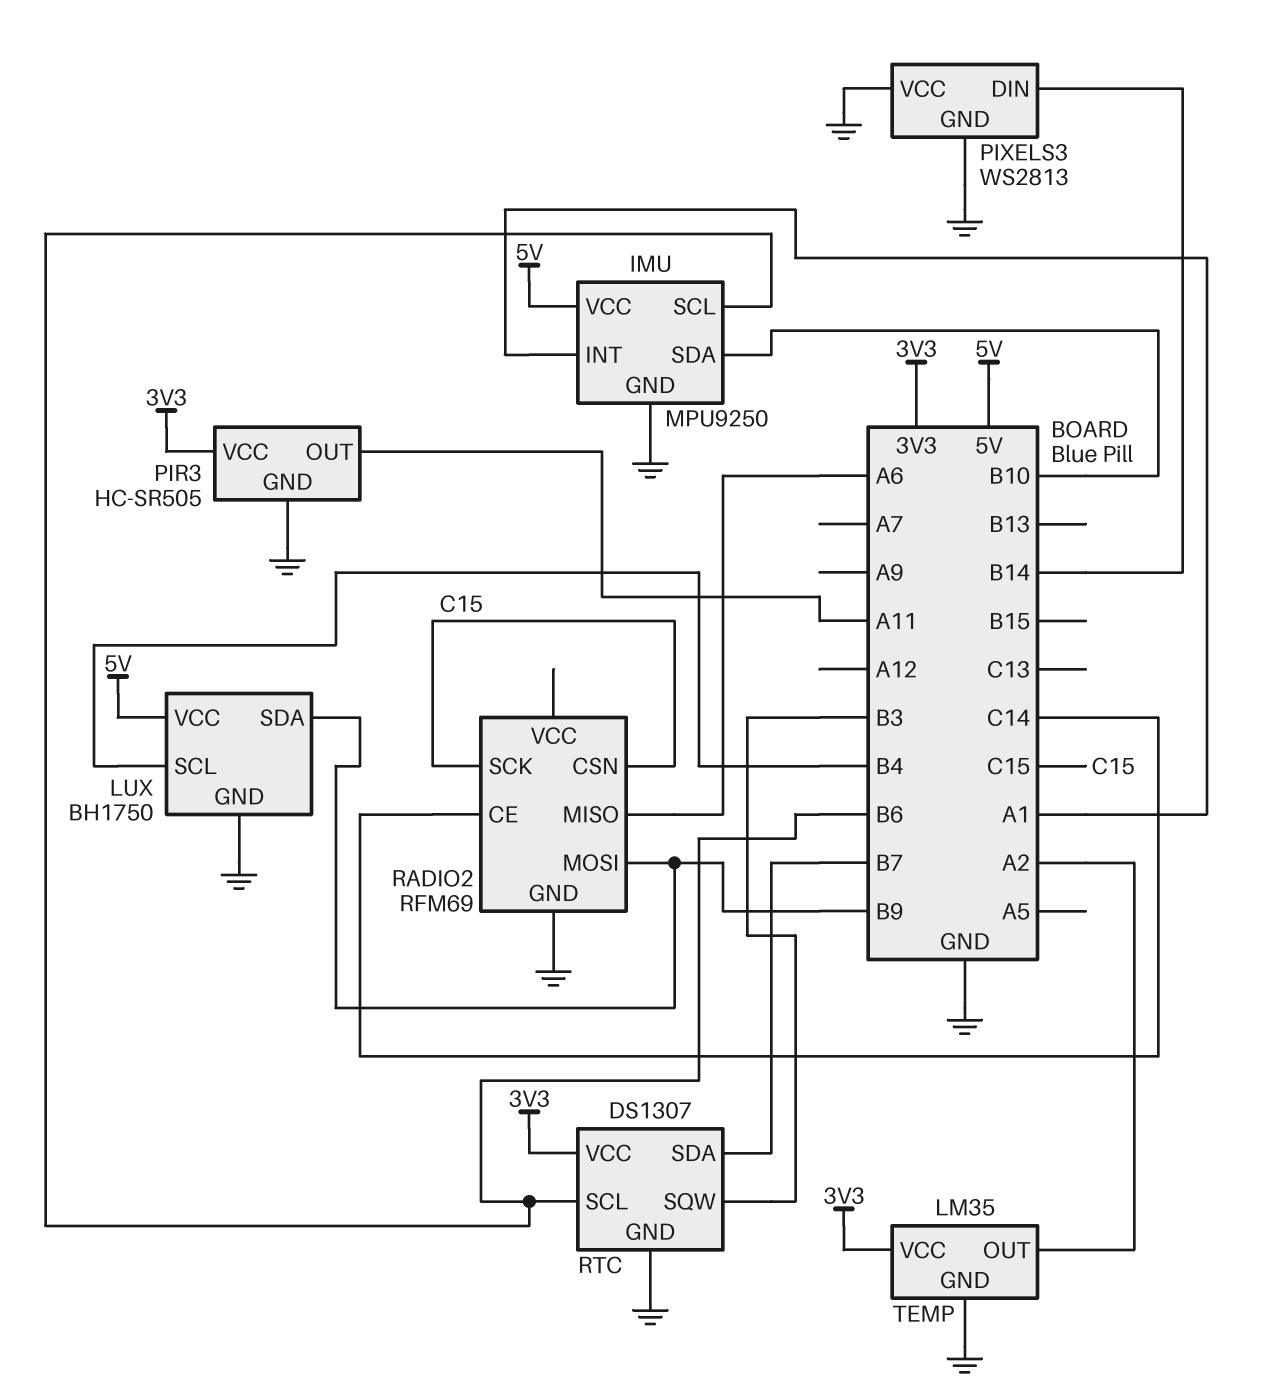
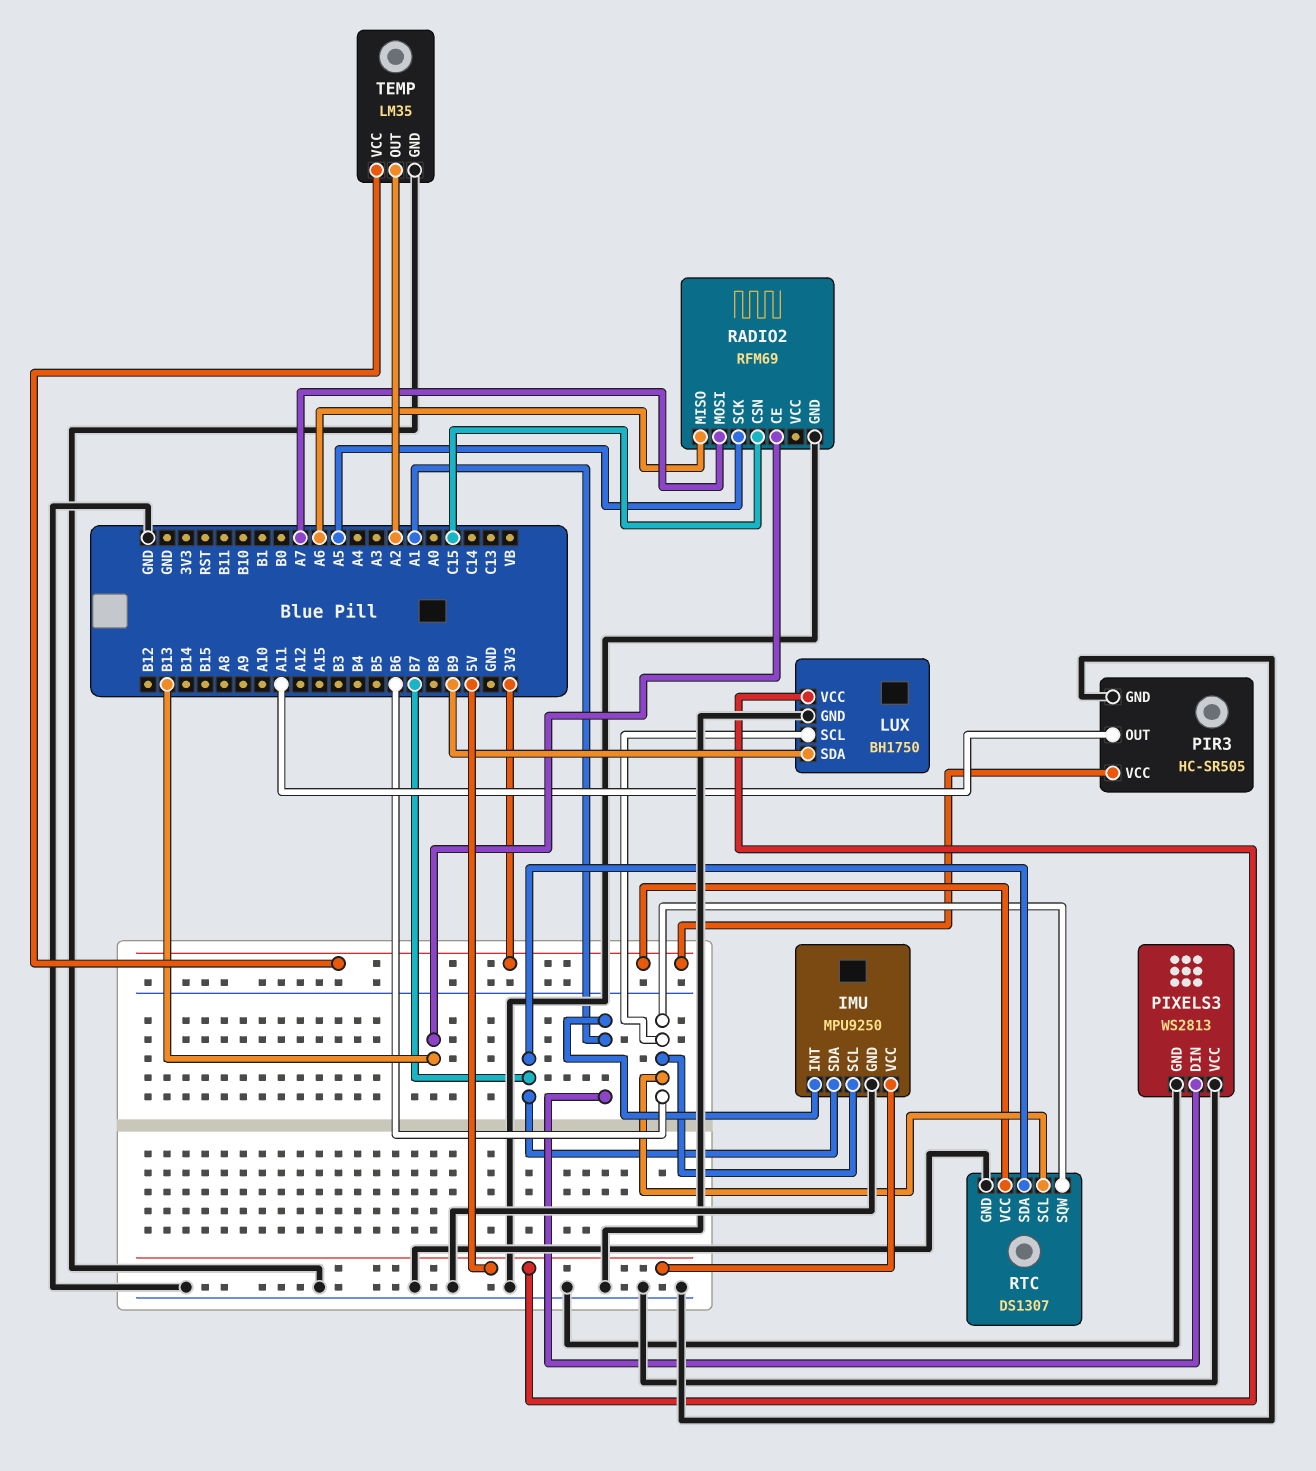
IMU pin SDA: B10 -> B7
LUX pin SCL: B4 -> B6
PIXELS3 pin DIN: B14 -> A1
RADIO2 pin CE: C14 -> B13
RADIO2 pin MOSI: B9 -> A7
RADIO2 pin SCK: C15 -> A5
RTC pin SQW: B3 -> B6

